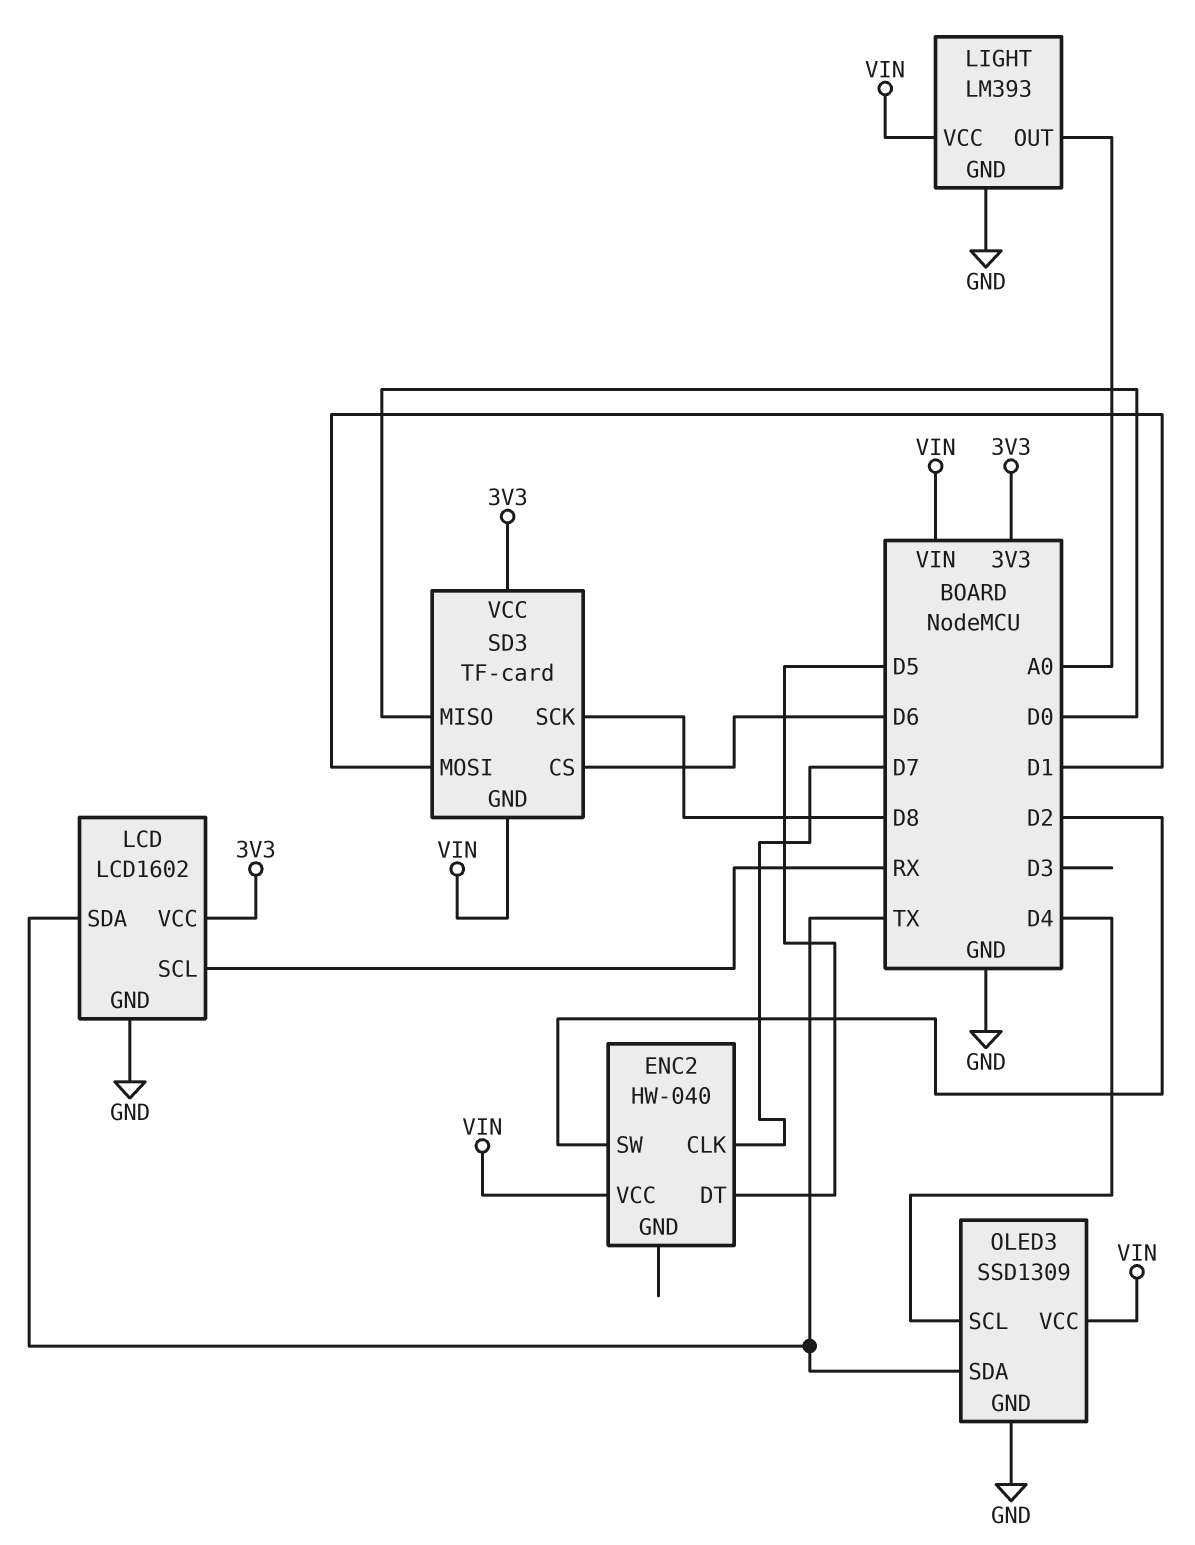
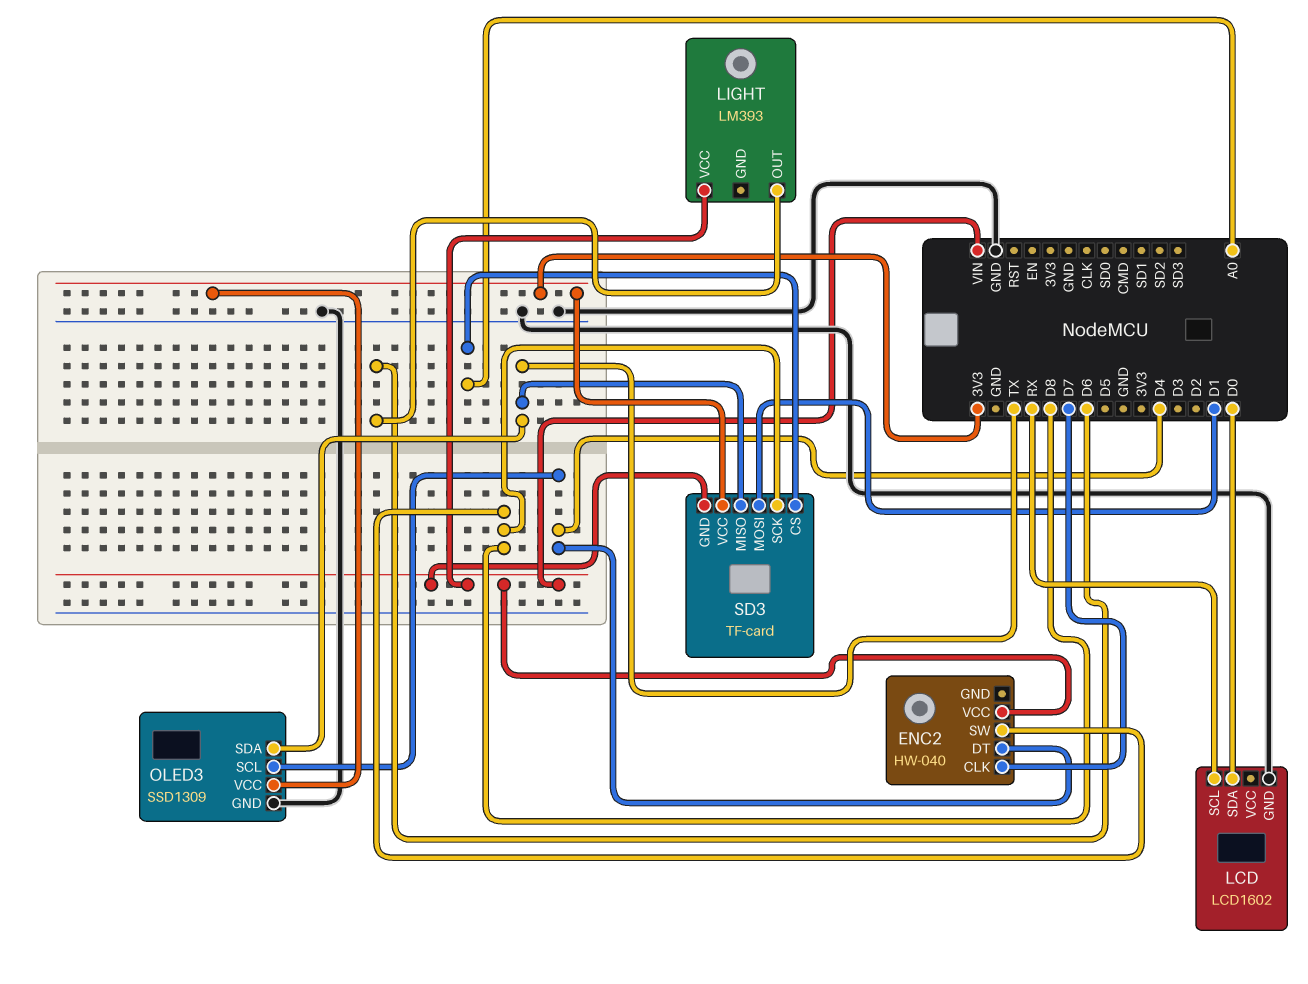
ENC2 pin DT: D5 -> D4
ENC2 pin SW: D2 -> D8
LCD pin SDA: TX -> D0
LCD pin VCC: 3V3 -> none
LIGHT pin GND: GND -> none
LIGHT pin OUT: A0 -> D6
OLED3 pin VCC: VIN -> 3V3
SD3 pin CS: D6 -> A0
SD3 pin MISO: D0 -> TX

